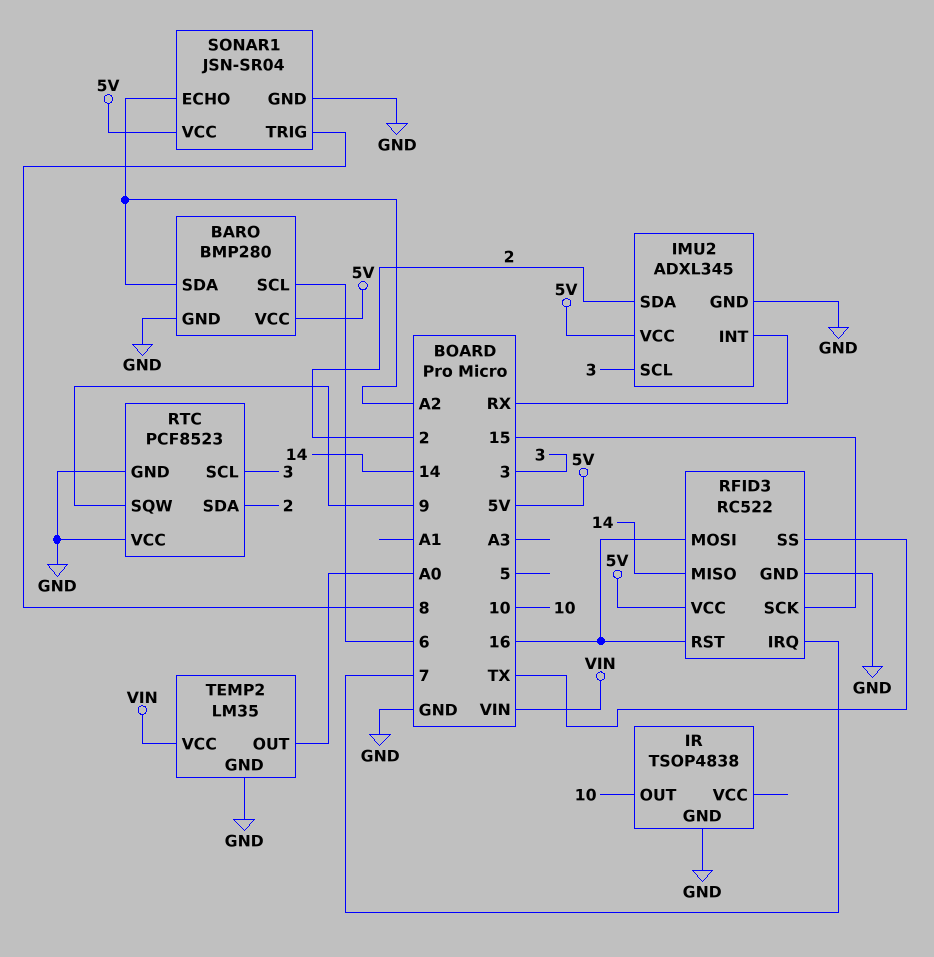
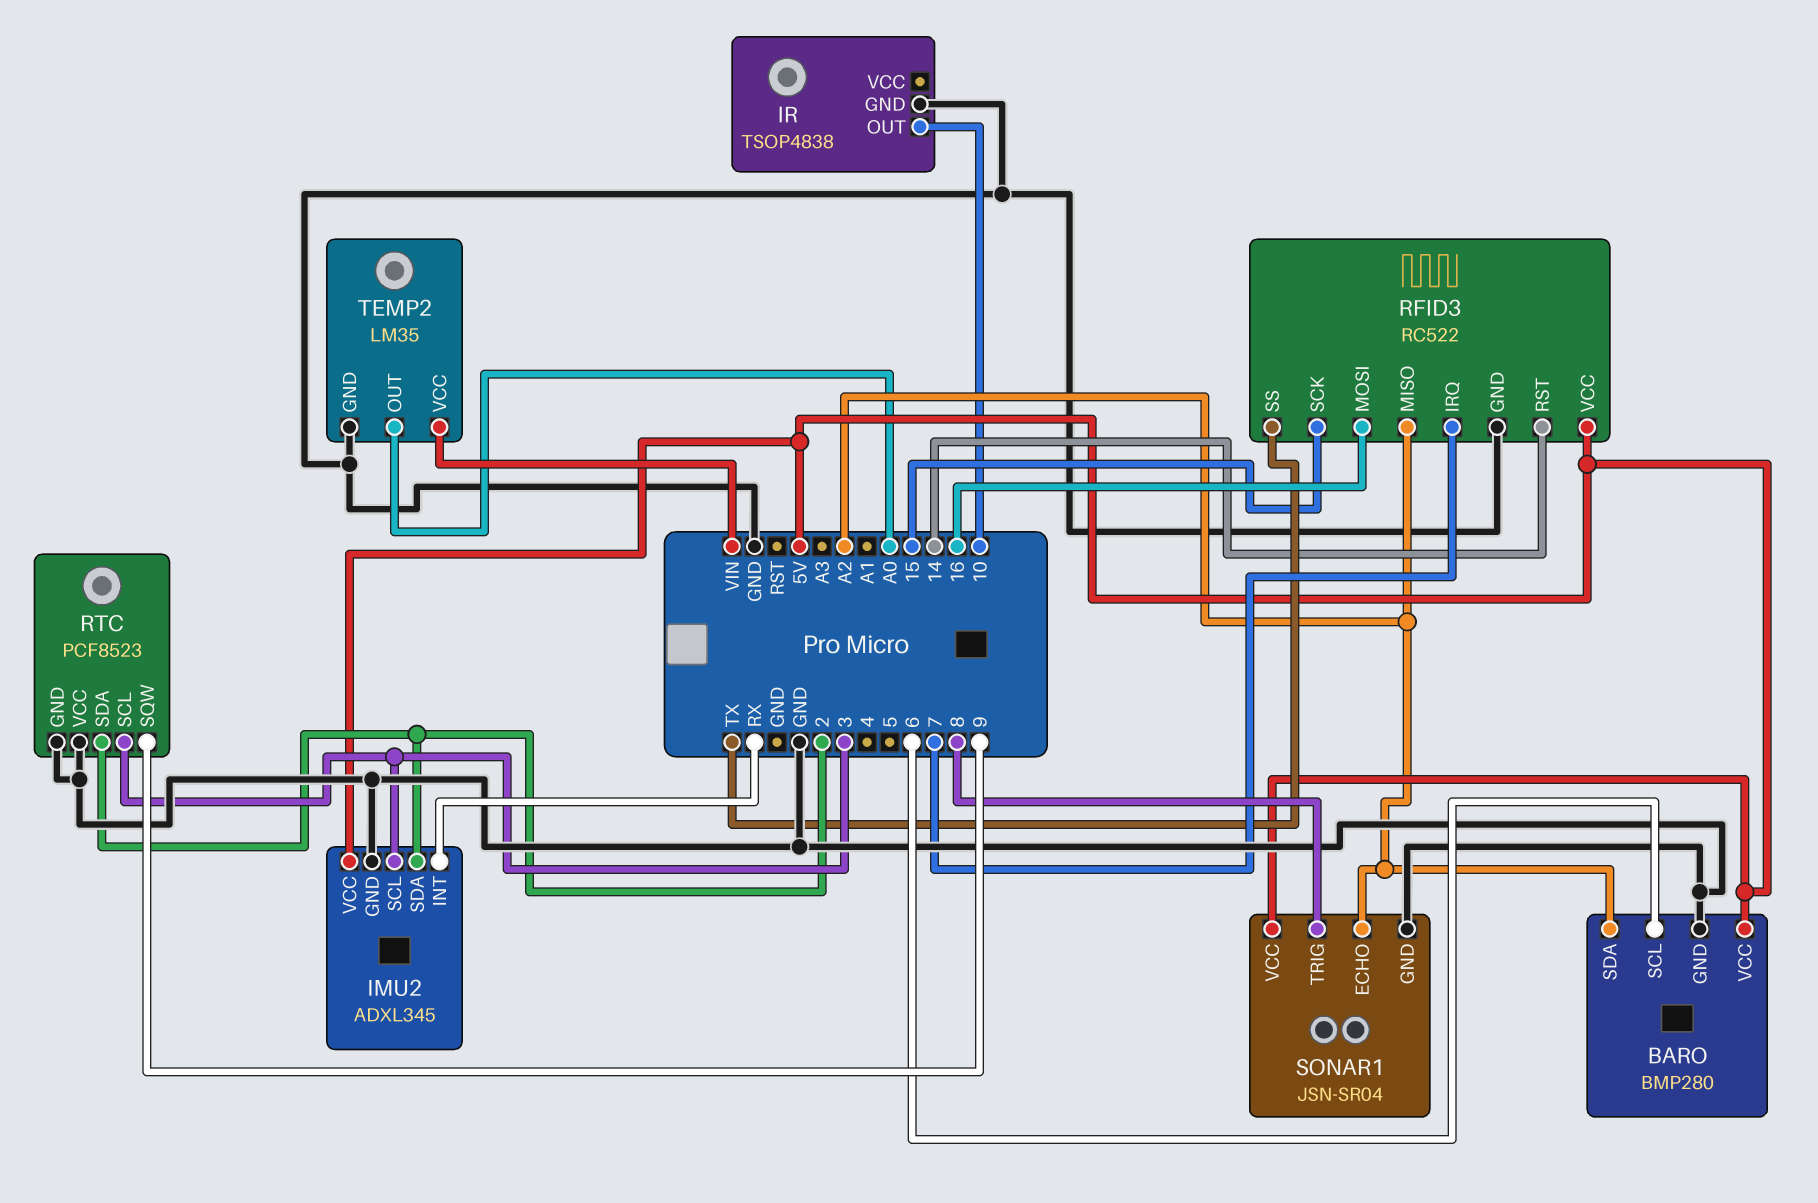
RFID3 pin MISO: 14 -> A2
RFID3 pin RST: 16 -> 14

